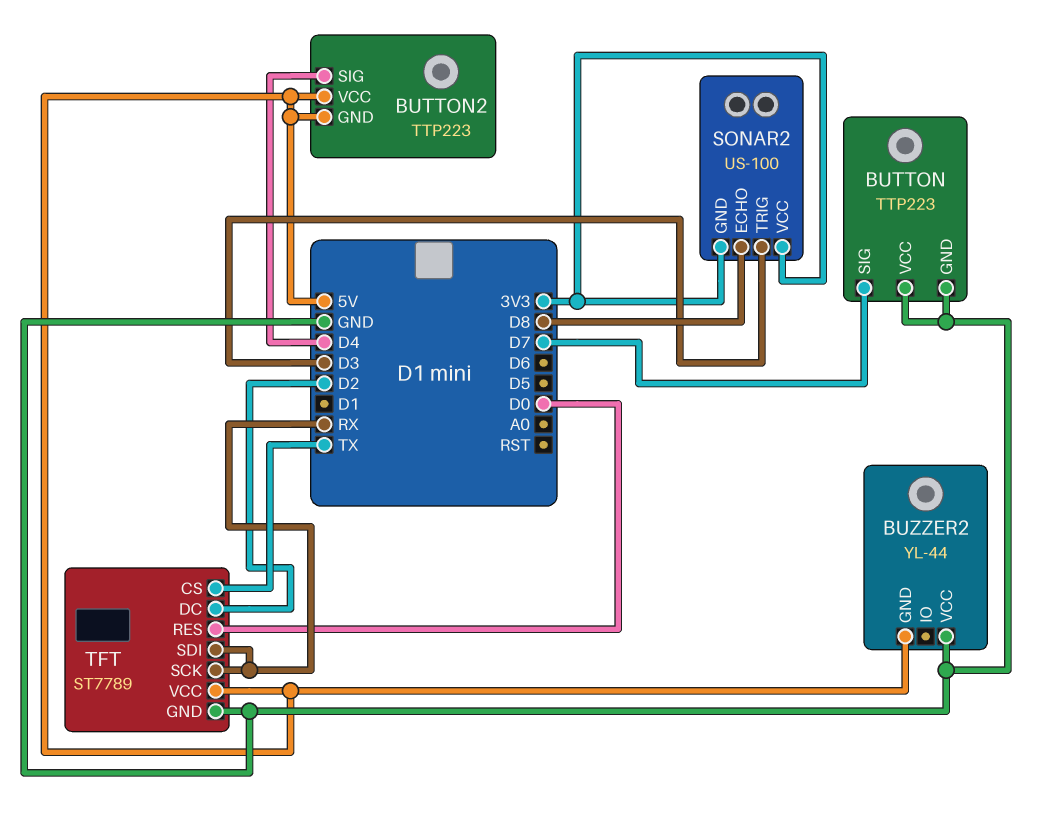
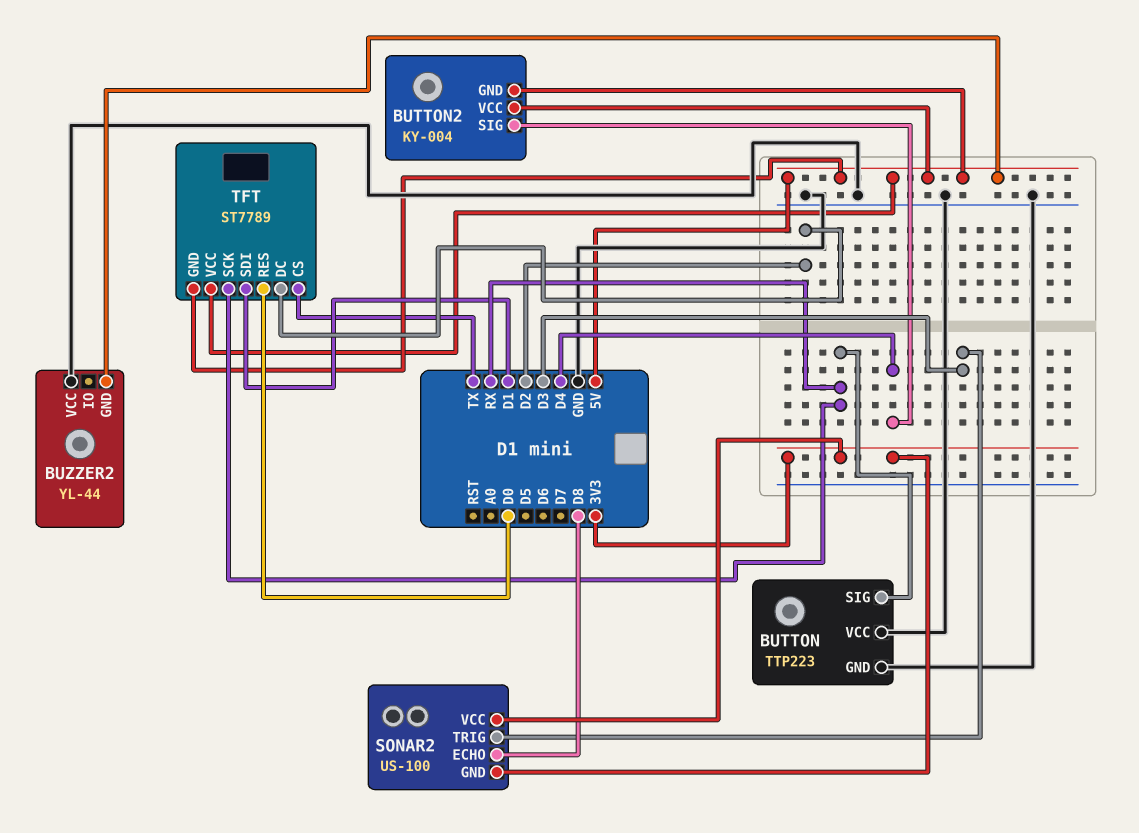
BUTTON pin SIG: D7 -> RX
BUTTON2: TTP223 -> KY-004
TFT pin GND: GND -> 5V
TFT pin SDI: RX -> D1

